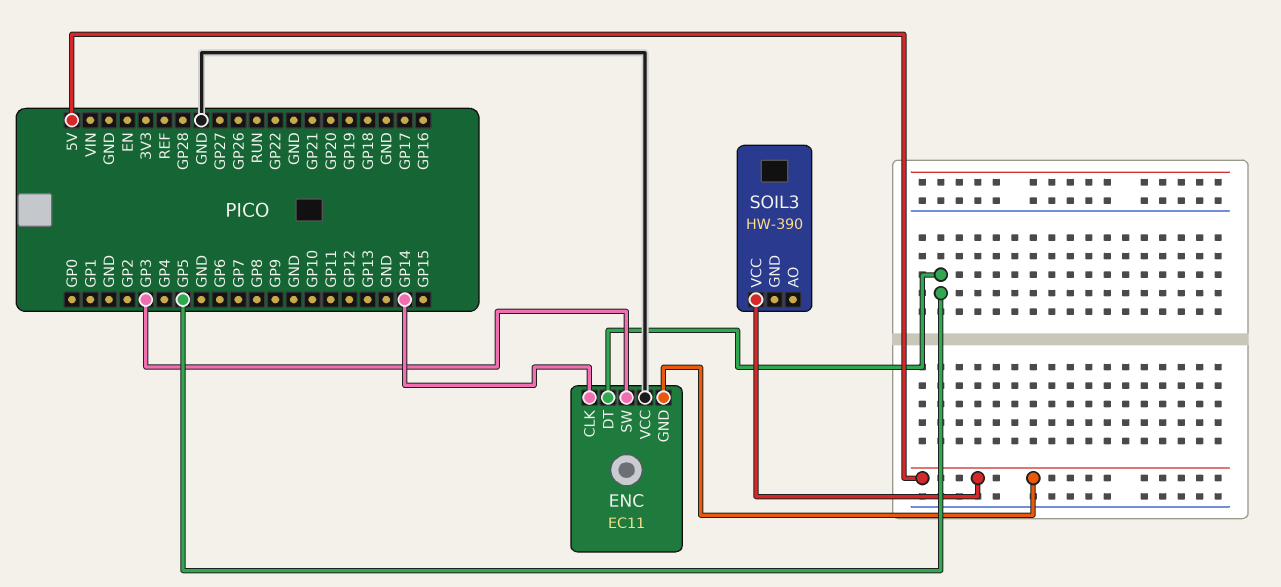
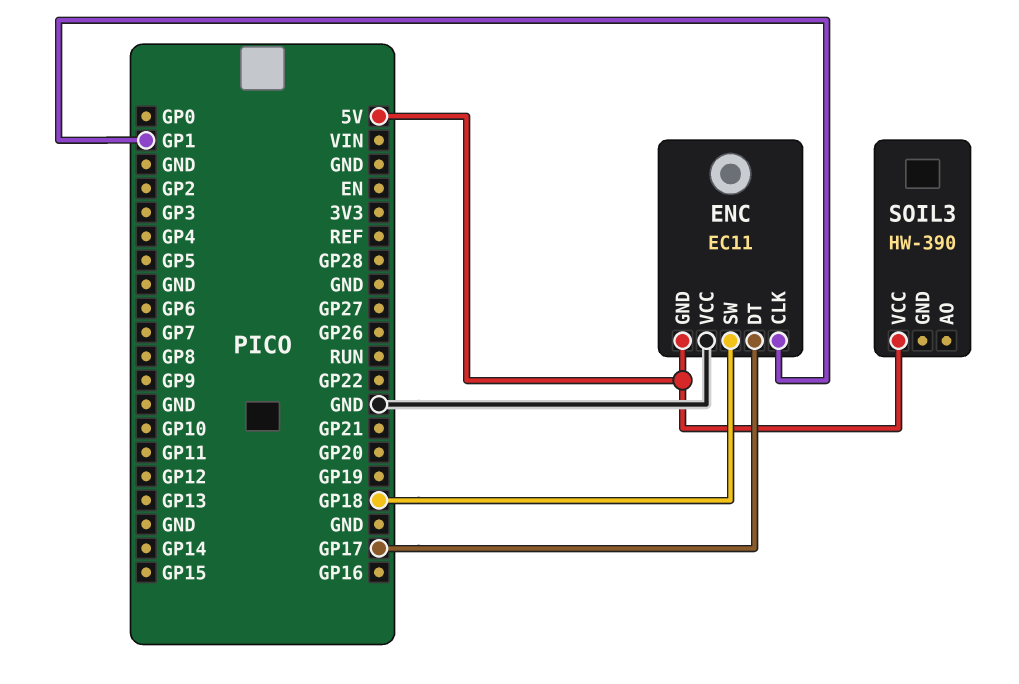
ENC pin CLK: GP14 -> GP1
ENC pin DT: GP5 -> GP17
ENC pin SW: GP3 -> GP18

